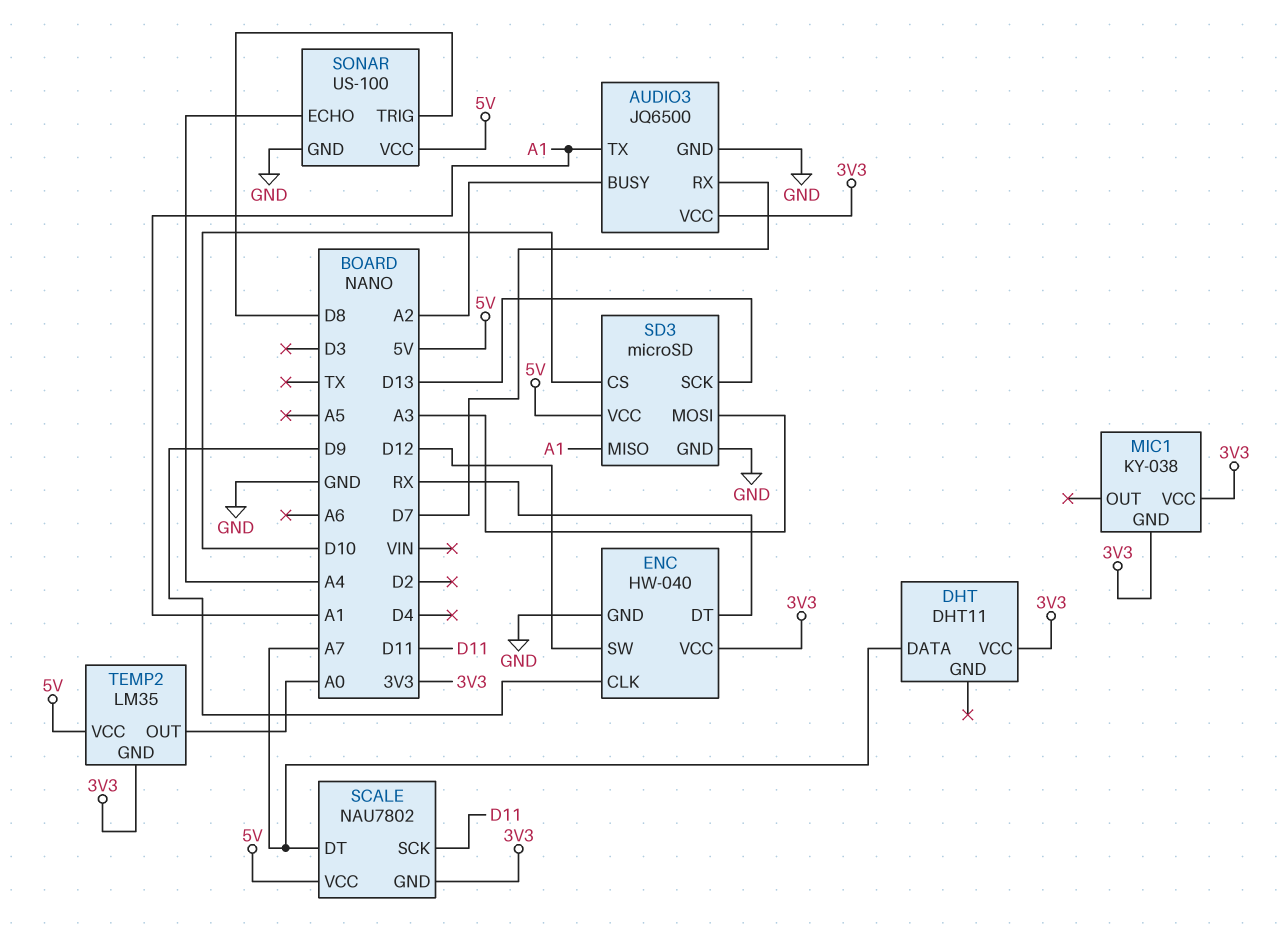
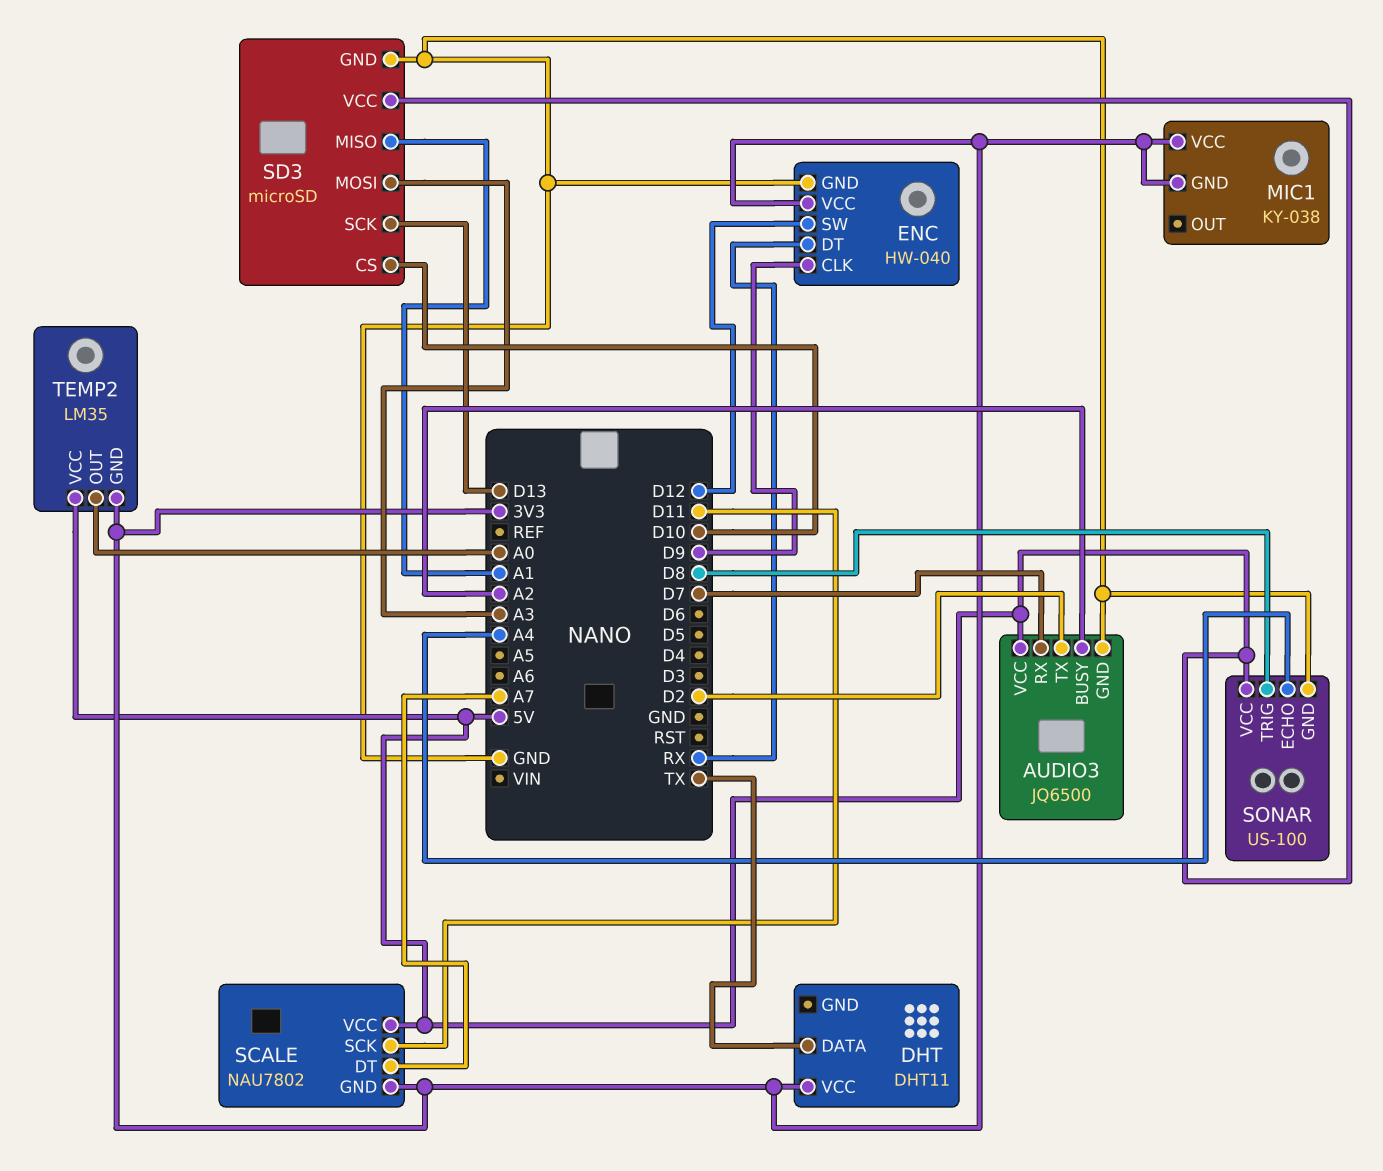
AUDIO3 pin TX: A1 -> D2
AUDIO3 pin VCC: 3V3 -> 5V
DHT pin DATA: A7 -> TX

